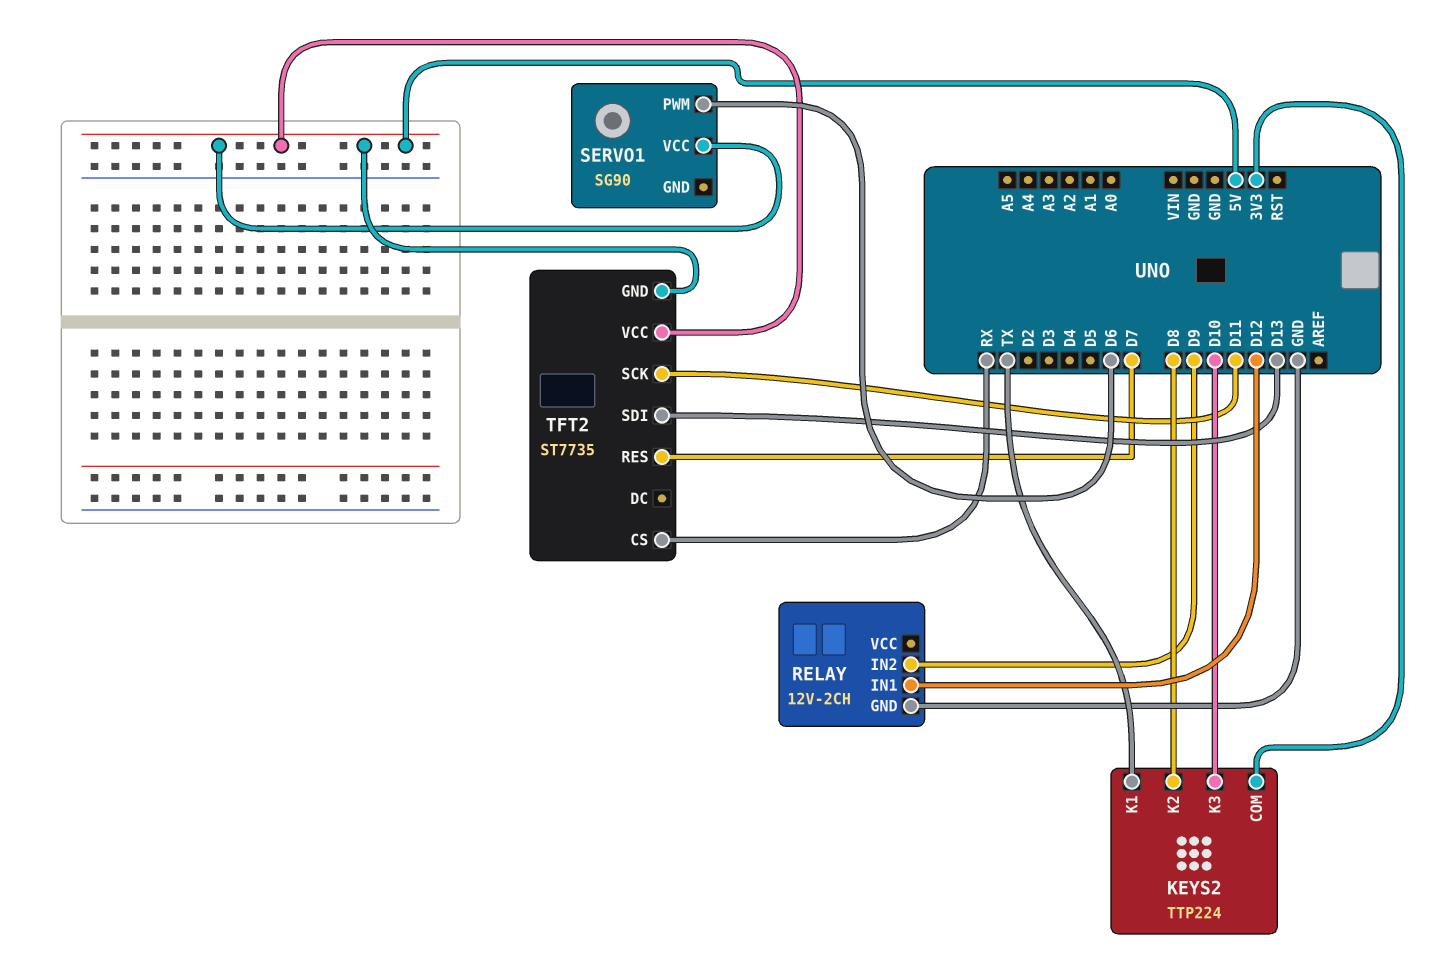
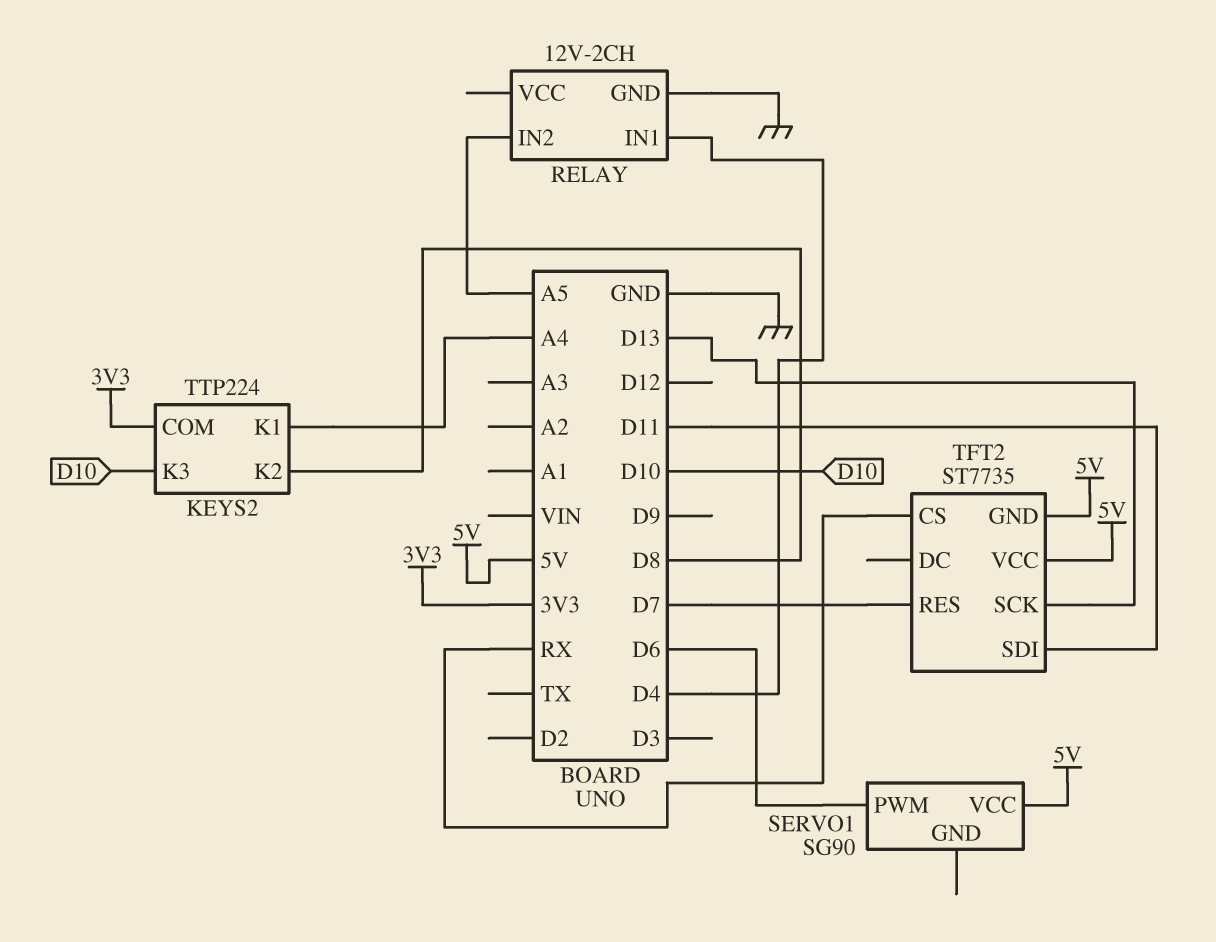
KEYS2 pin K1: TX -> A4
RELAY pin IN1: D12 -> D4
RELAY pin IN2: D9 -> A5
TFT2 pin SCK: D11 -> D13
TFT2 pin SDI: D13 -> D11

